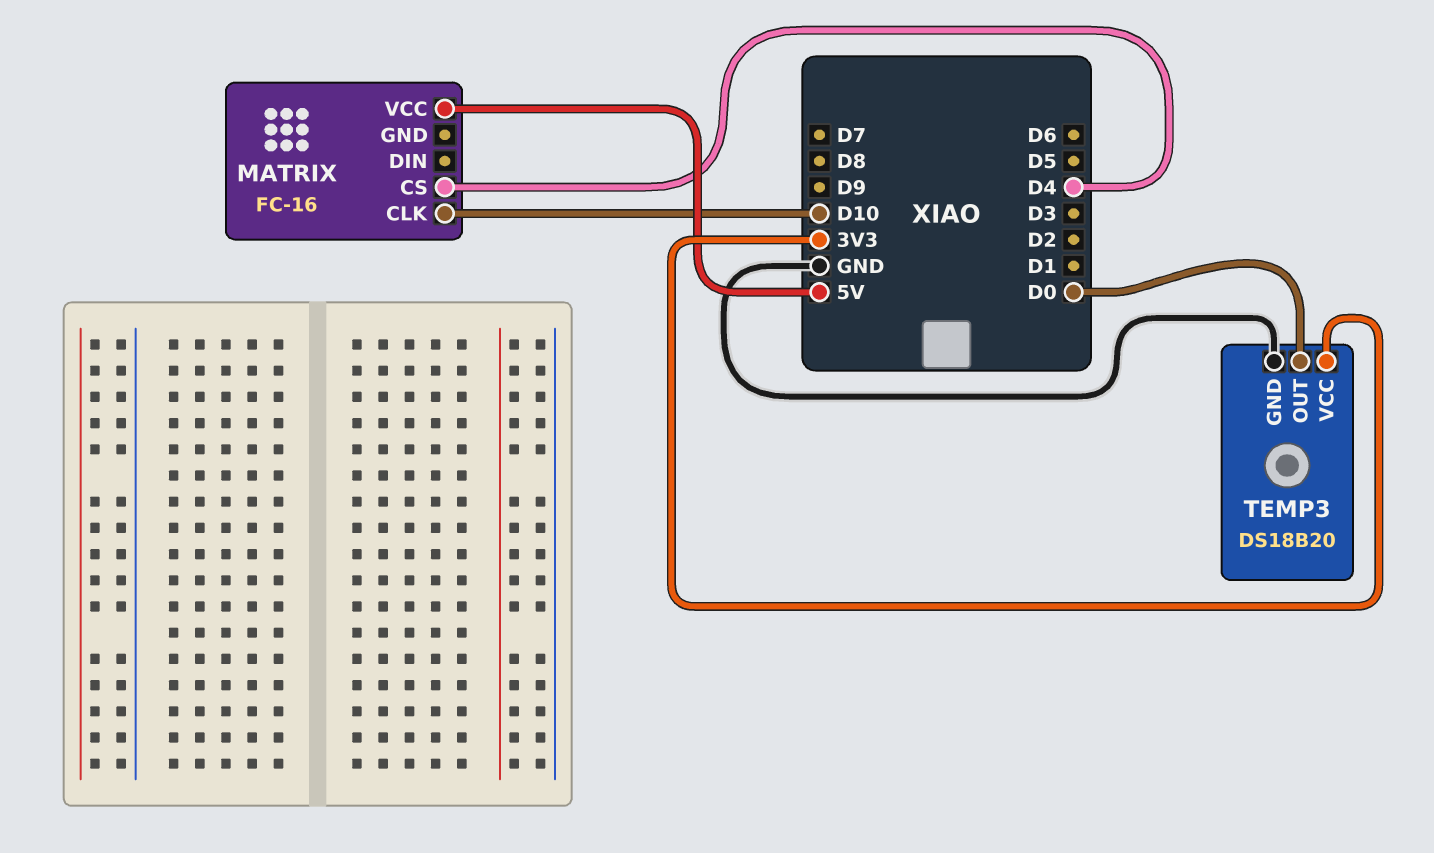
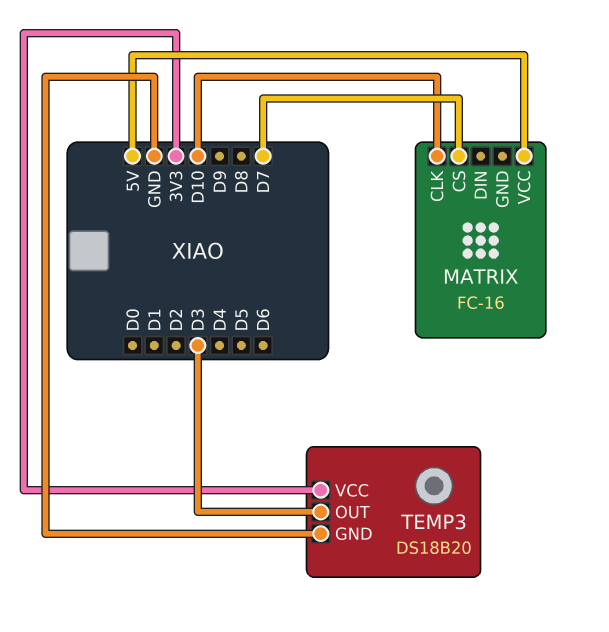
MATRIX pin CS: D4 -> D7
TEMP3 pin OUT: D0 -> D3

